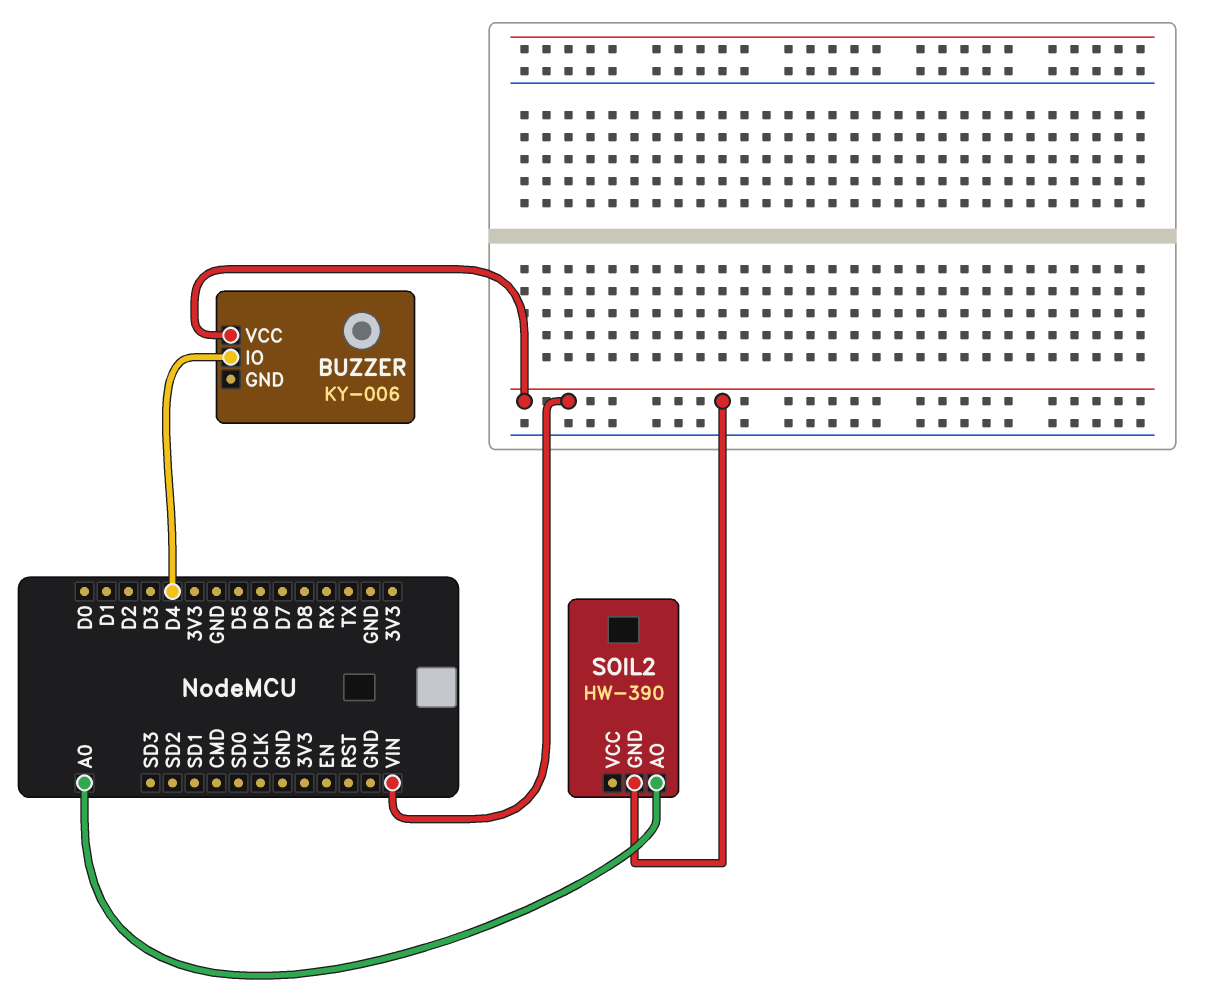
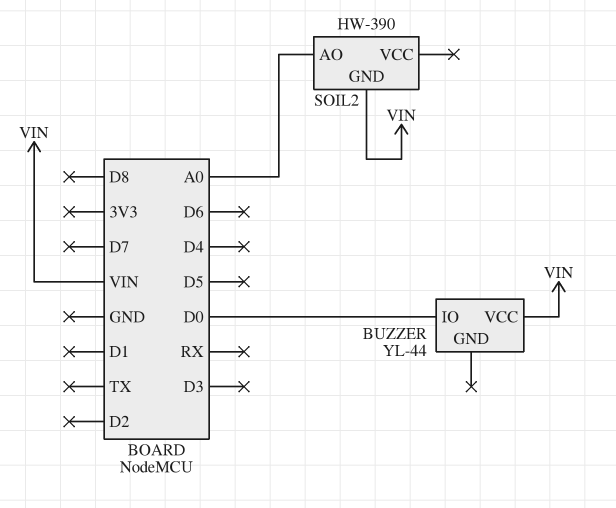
BUZZER: KY-006 -> YL-44
BUZZER pin IO: D4 -> D0

